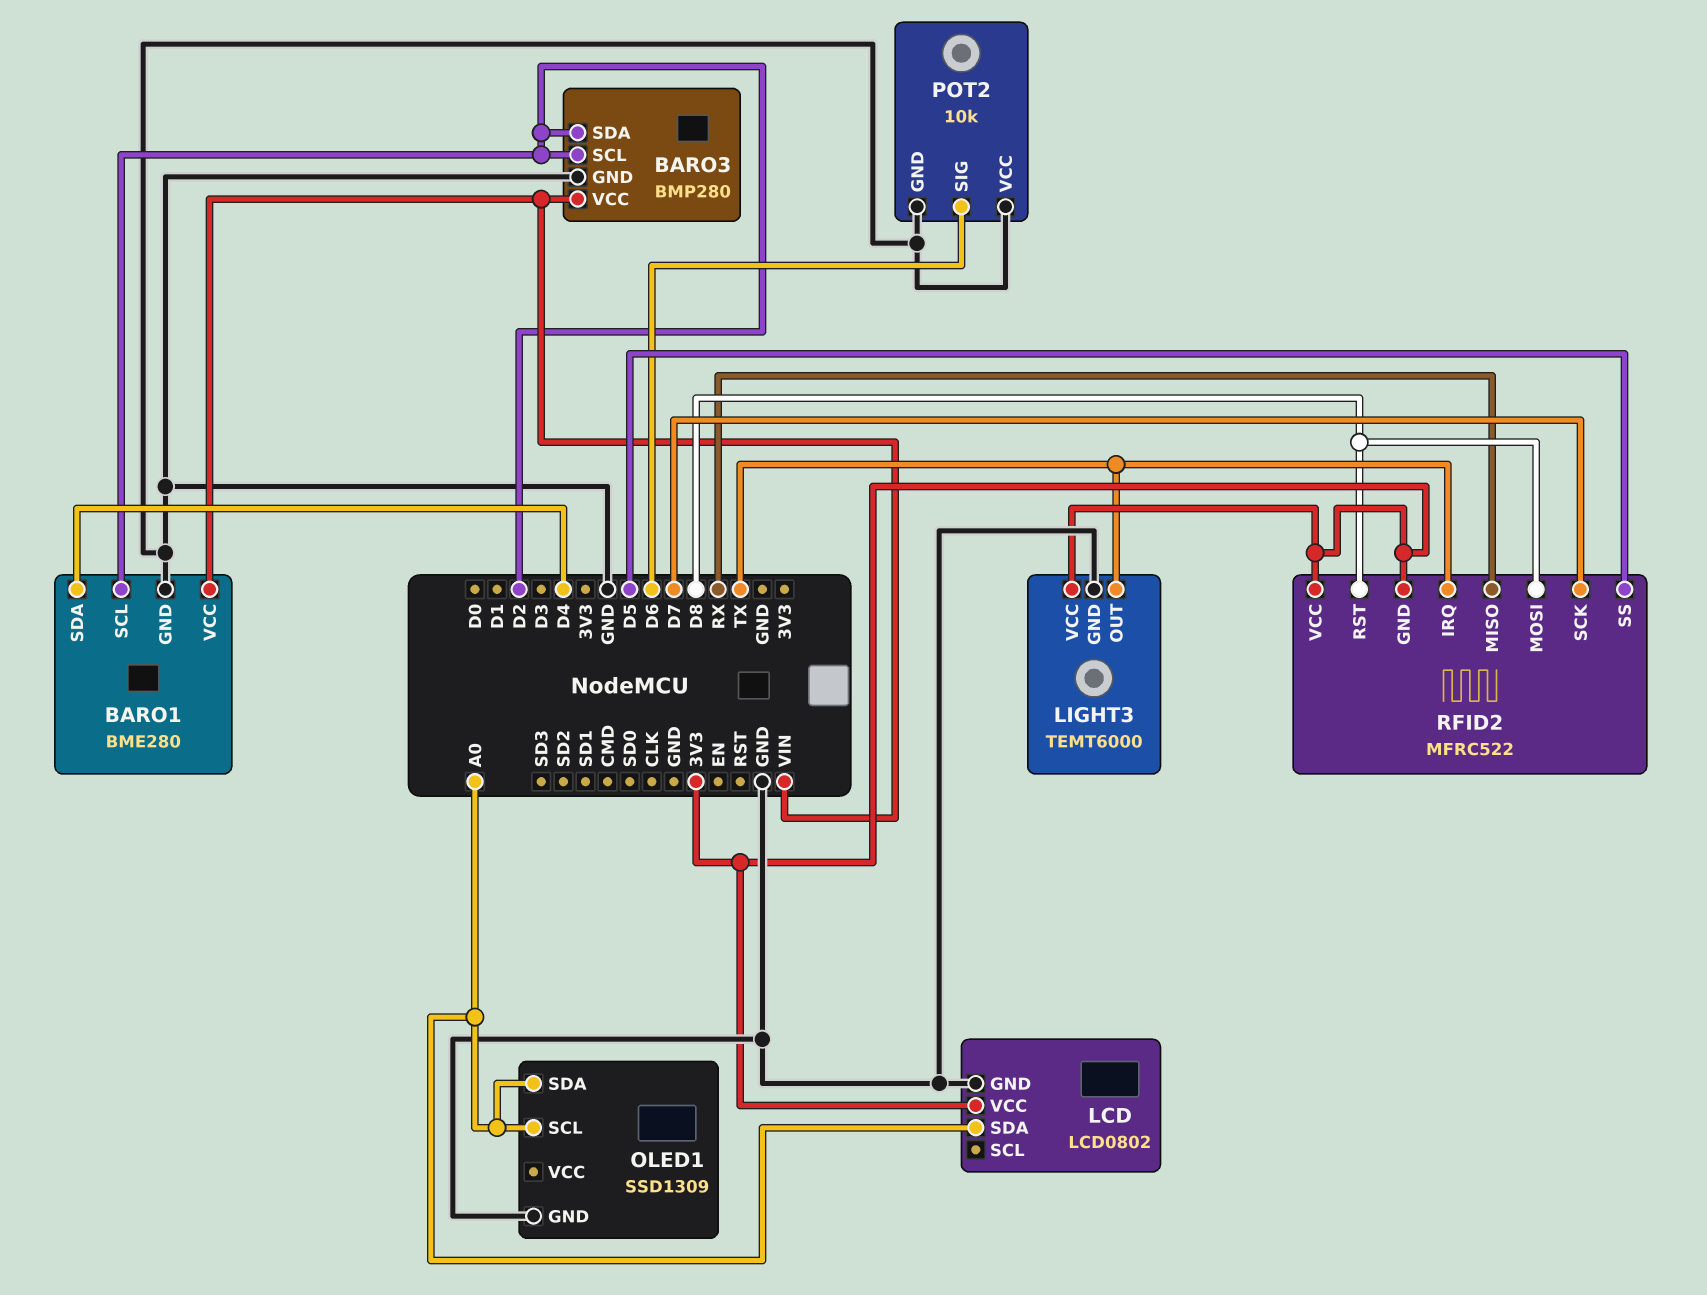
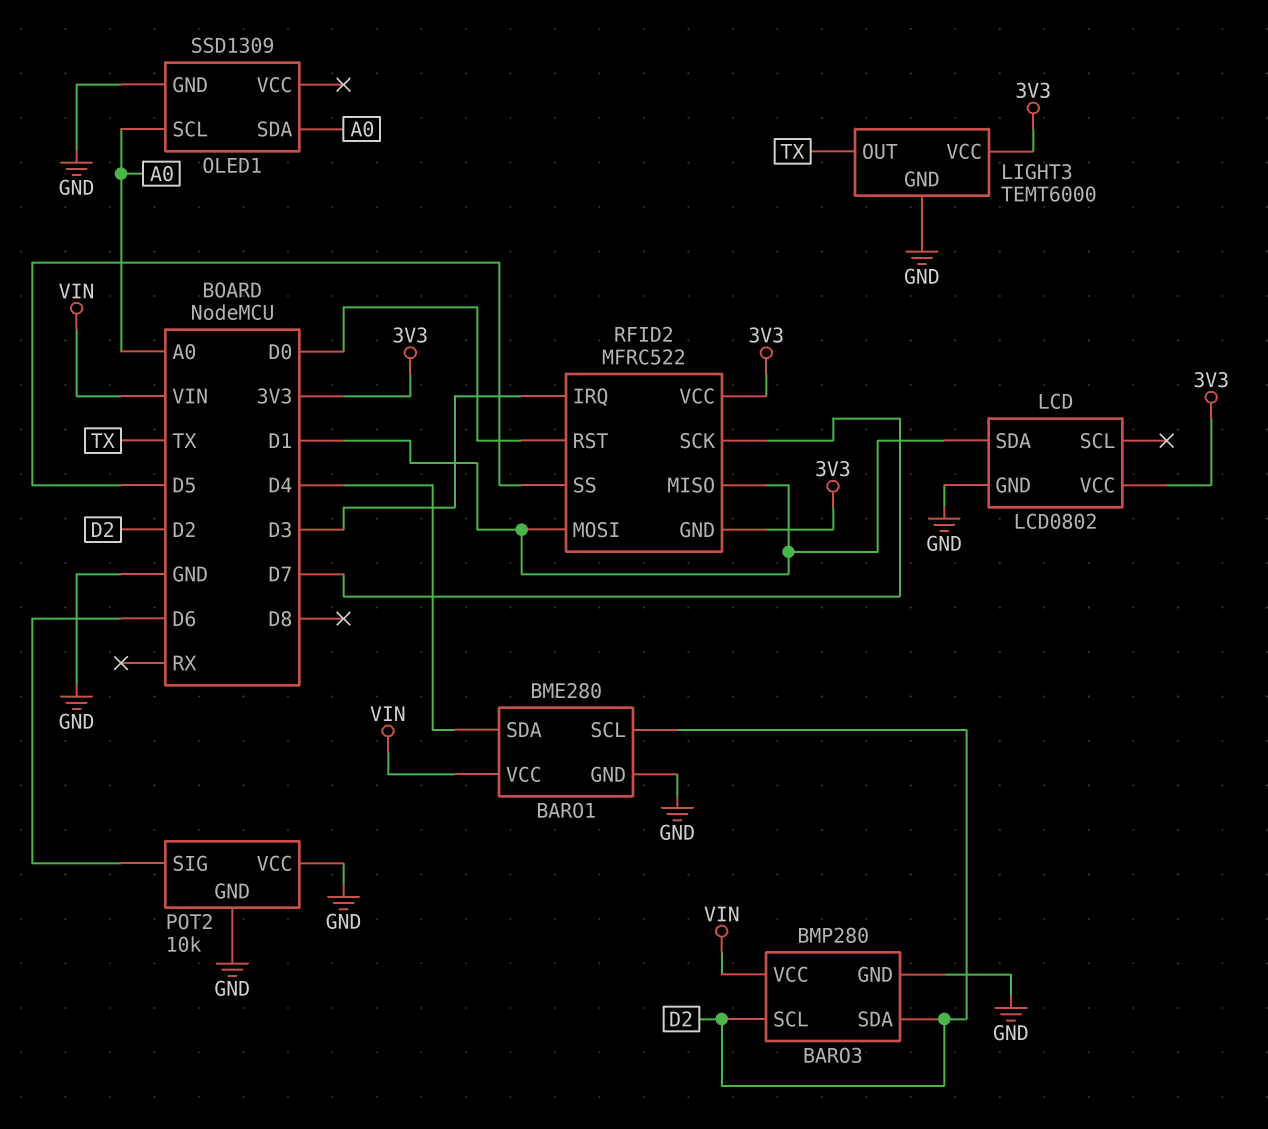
LCD pin SDA: A0 -> D1
RFID2 pin IRQ: TX -> D3
RFID2 pin MISO: RX -> D1
RFID2 pin MOSI: D8 -> D1
RFID2 pin RST: D8 -> D0

